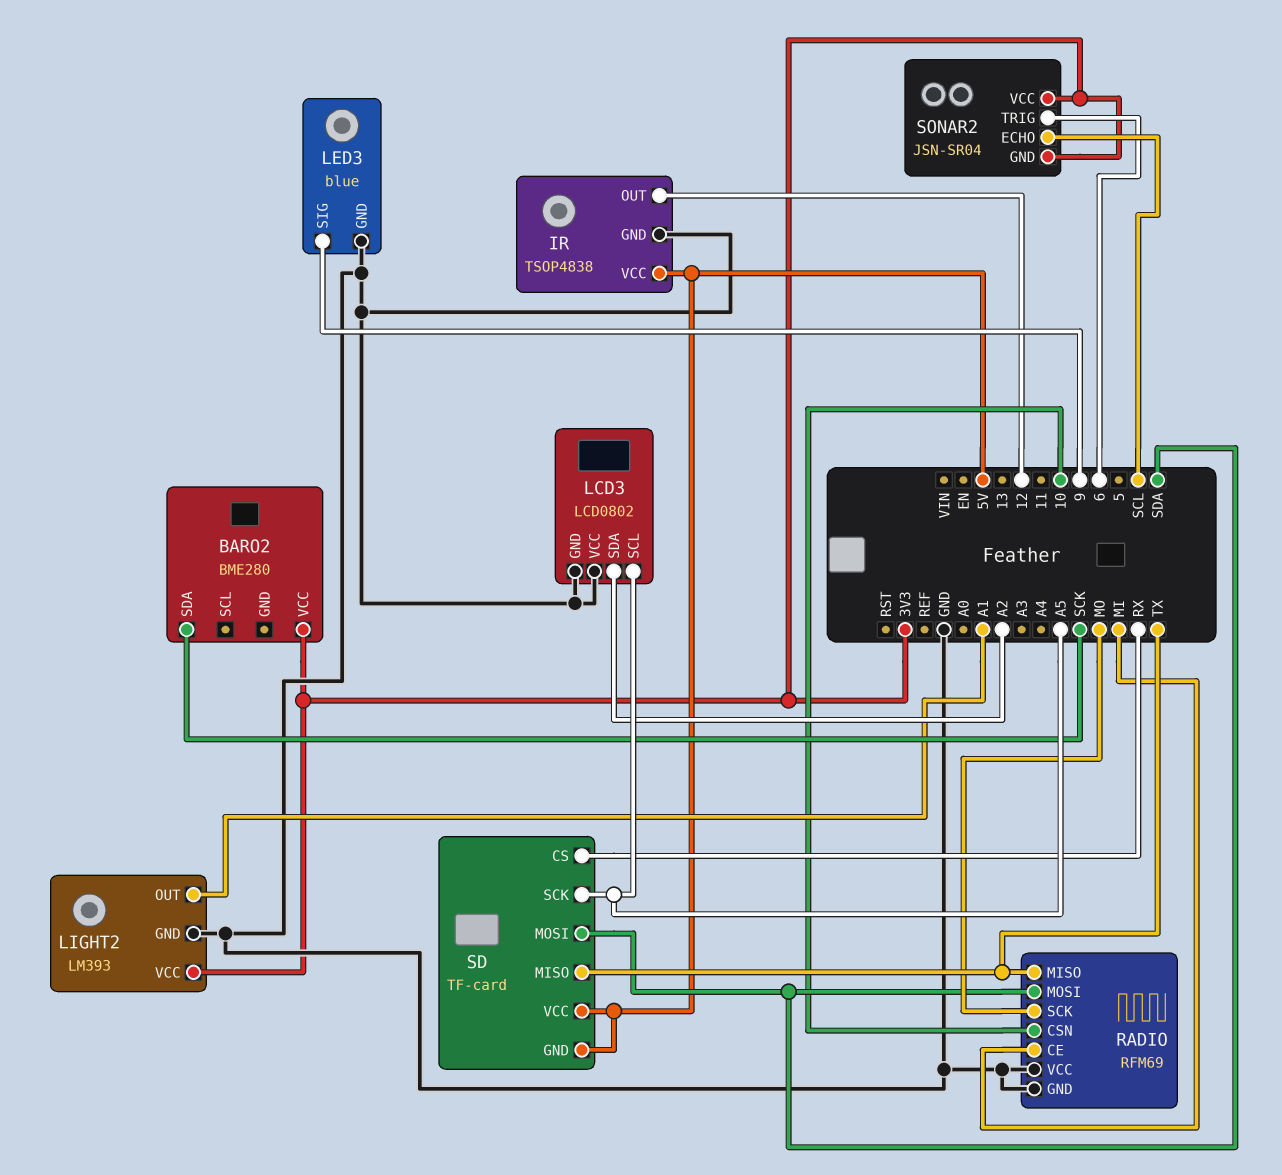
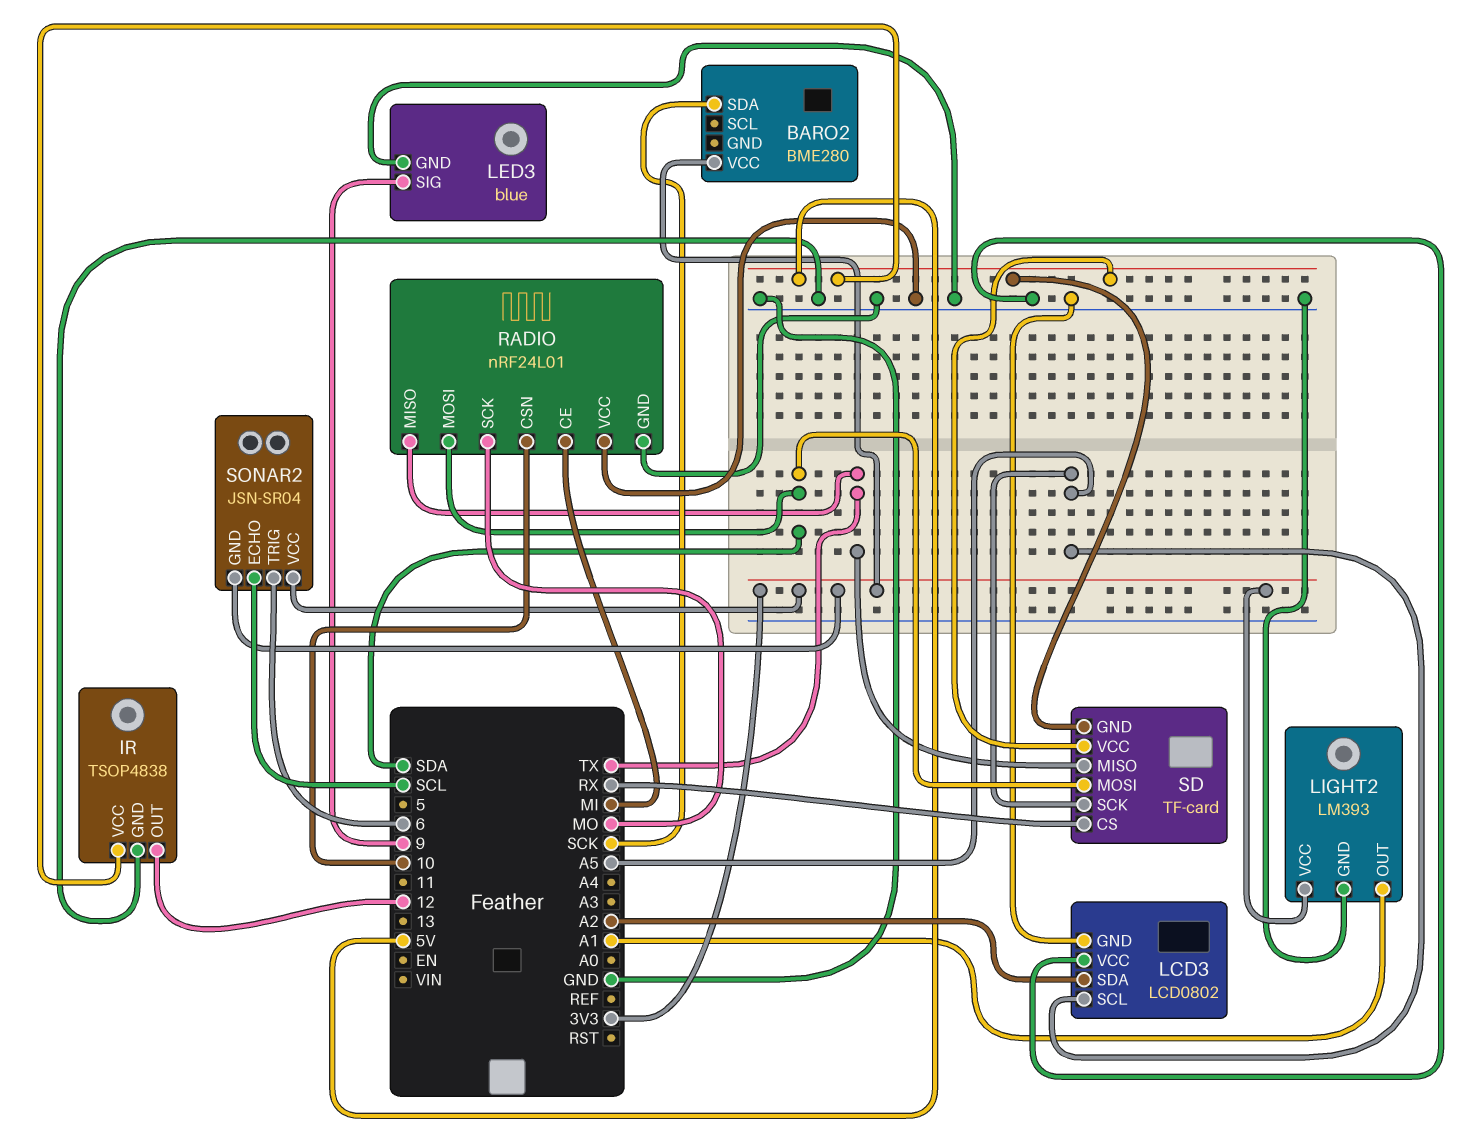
RADIO: RFM69 -> nRF24L01

